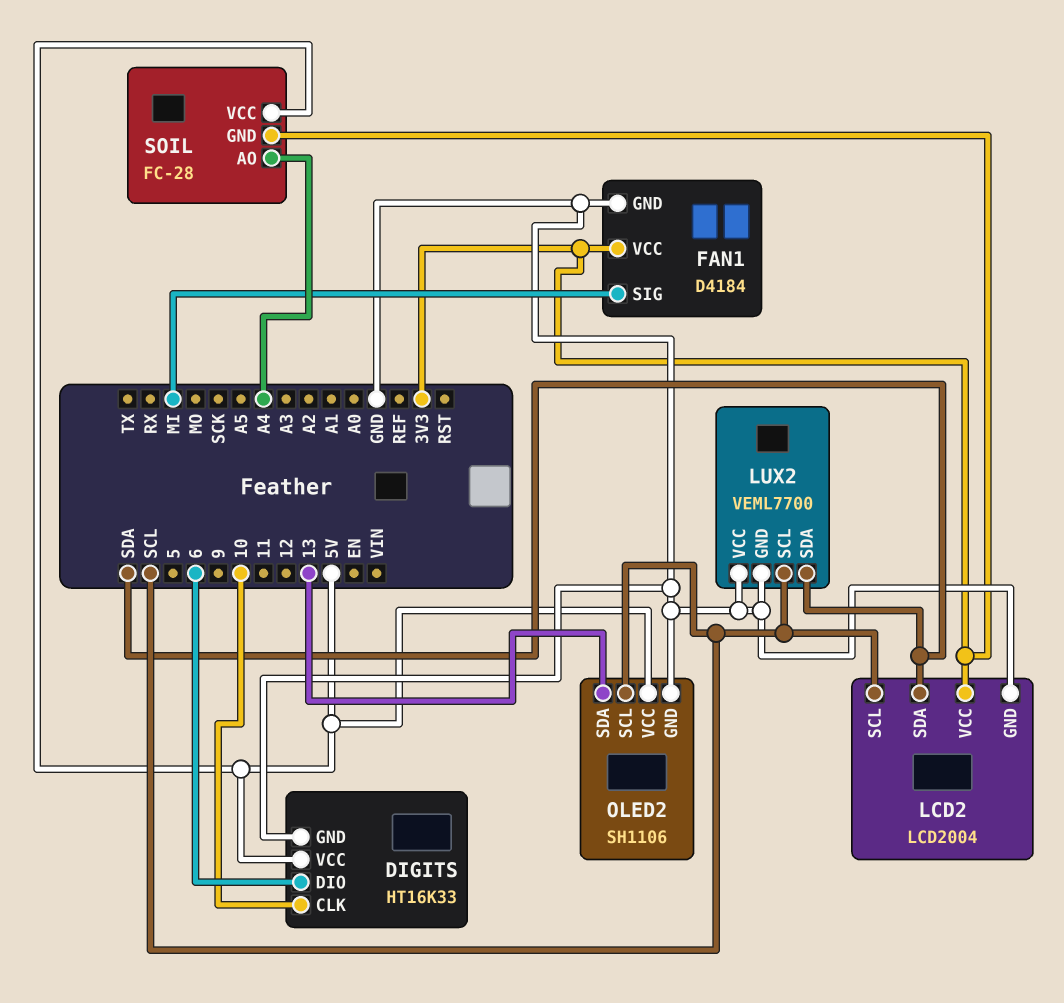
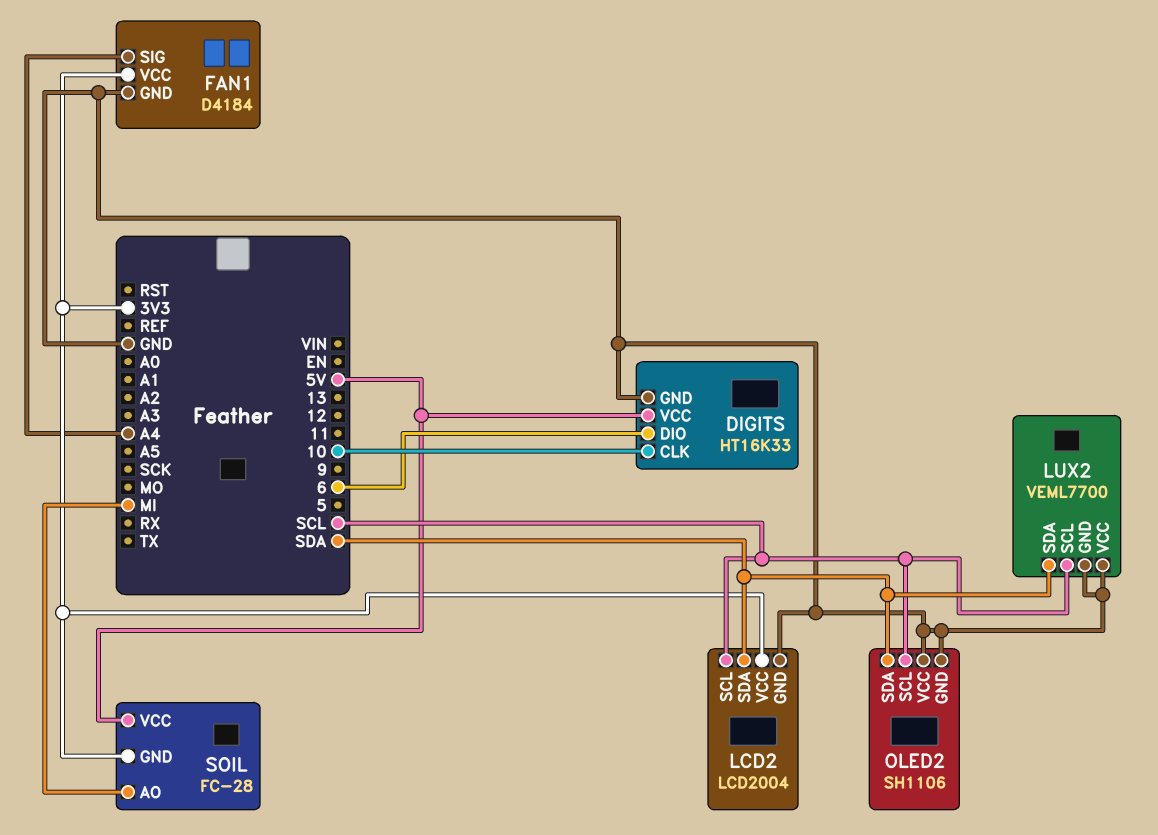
FAN1 pin SIG: MI -> A4
OLED2 pin SDA: 13 -> SDA
OLED2 pin VCC: 5V -> GND
SOIL pin AO: A4 -> MI

